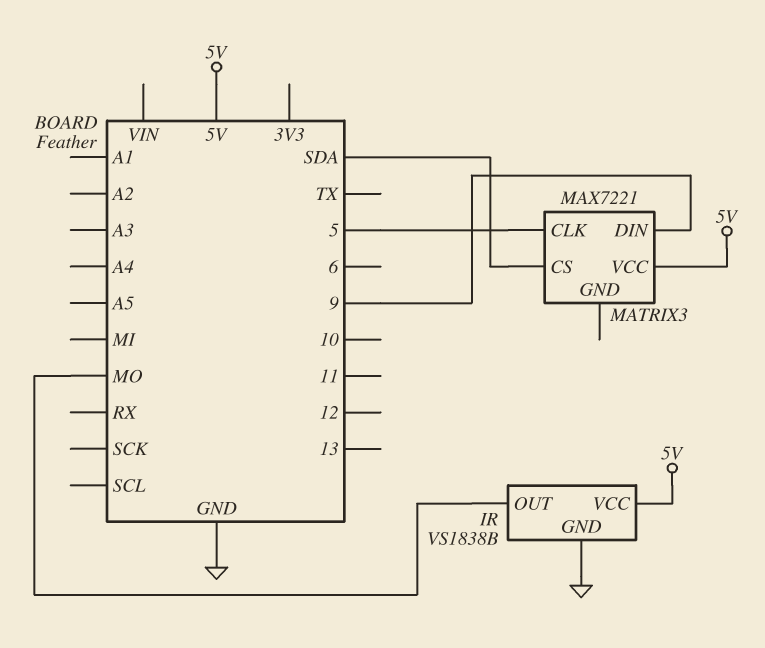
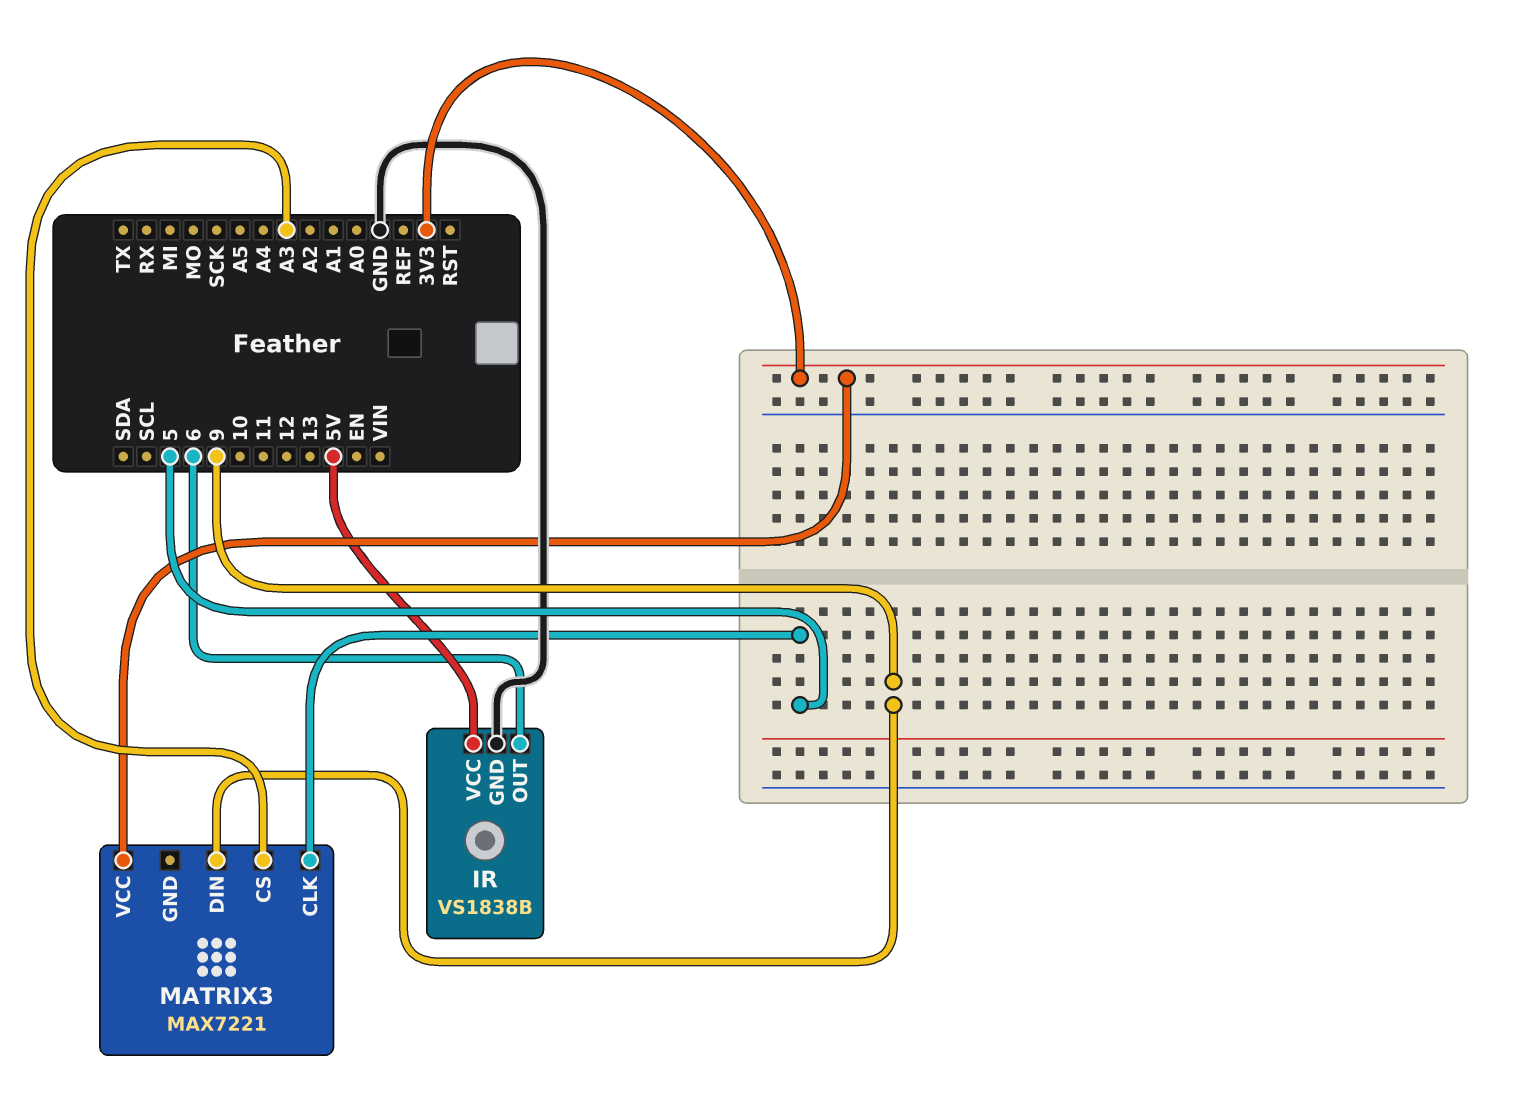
IR pin OUT: MO -> 6
MATRIX3 pin CS: SDA -> A3
MATRIX3 pin VCC: 5V -> 3V3

